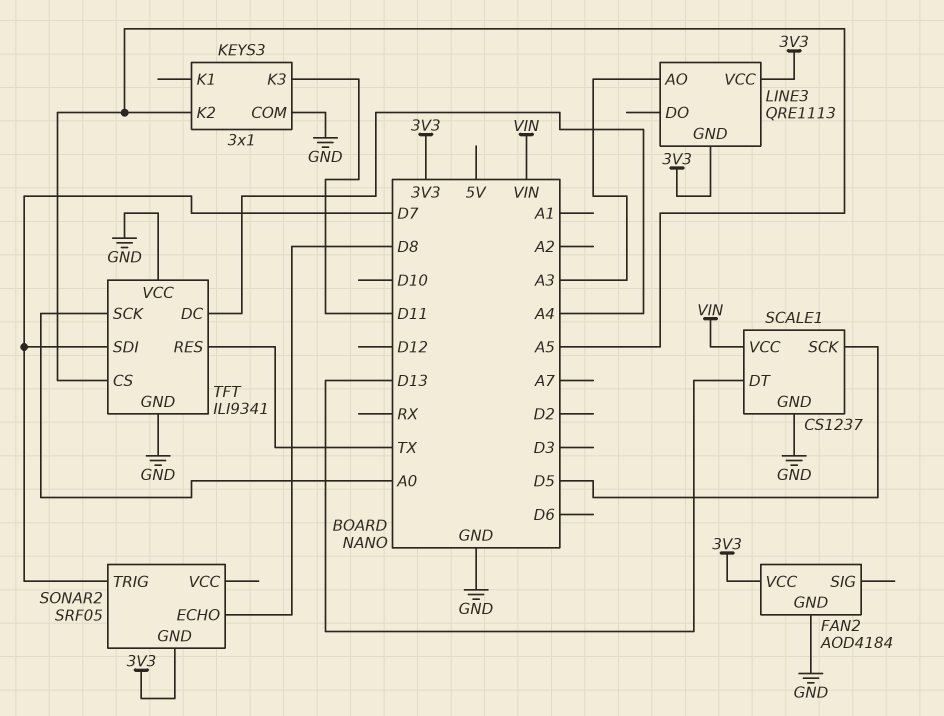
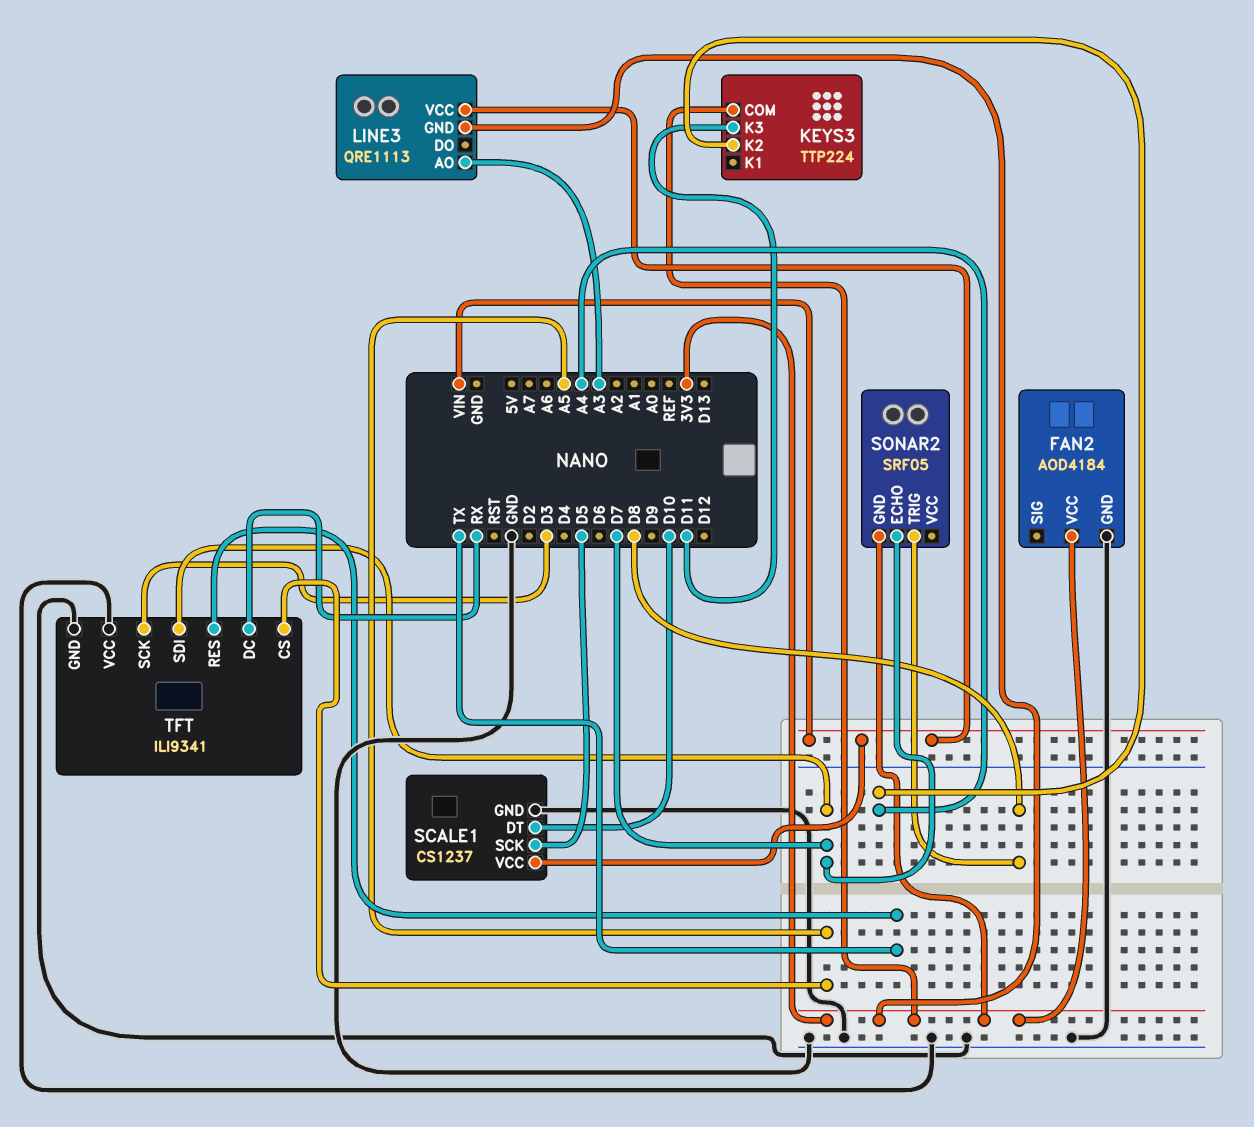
KEYS3: 3x1 -> TTP224
KEYS3 pin COM: GND -> 3V3
KEYS3 pin K2: A5 -> A4
LINE3 pin VCC: 3V3 -> VIN
SCALE1 pin DT: D13 -> D10
SONAR2 pin ECHO: D8 -> D7
SONAR2 pin TRIG: D7 -> D8
TFT pin DC: A4 -> RX
TFT pin SCK: A0 -> D3

